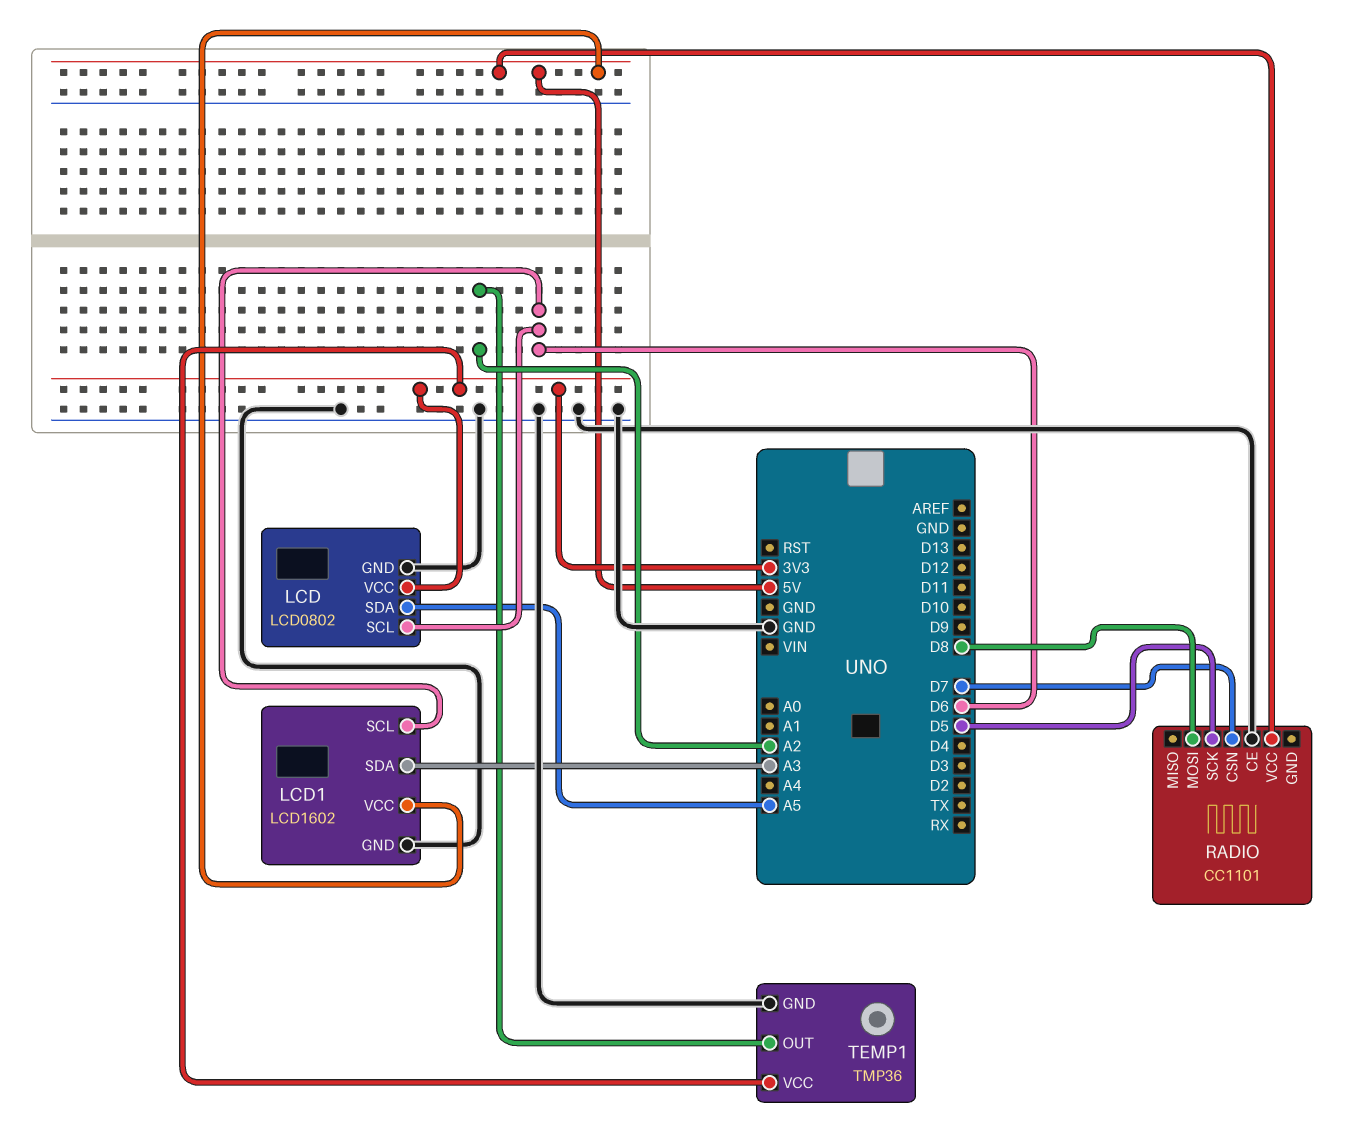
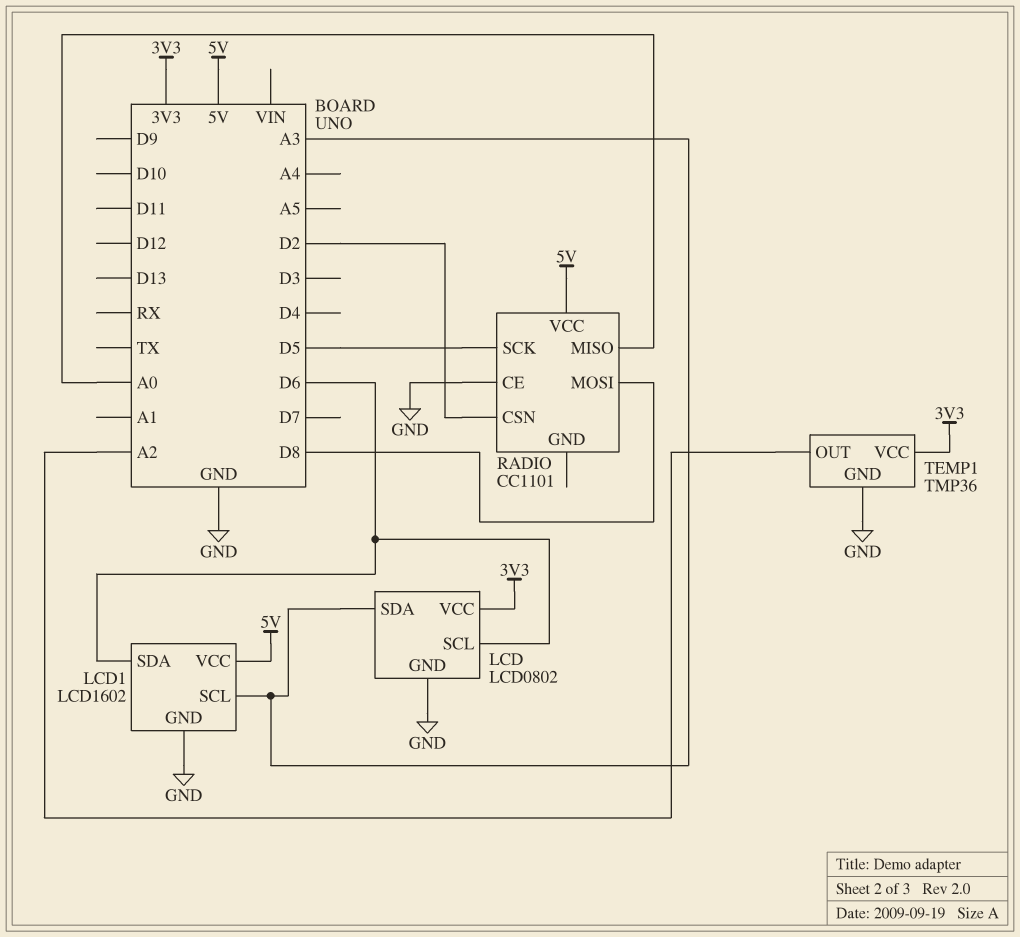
LCD pin SDA: A5 -> A3
LCD1 pin SCL: D6 -> A3
LCD1 pin SDA: A3 -> D6
RADIO pin CSN: D7 -> D2
RADIO pin MISO: none -> A0

